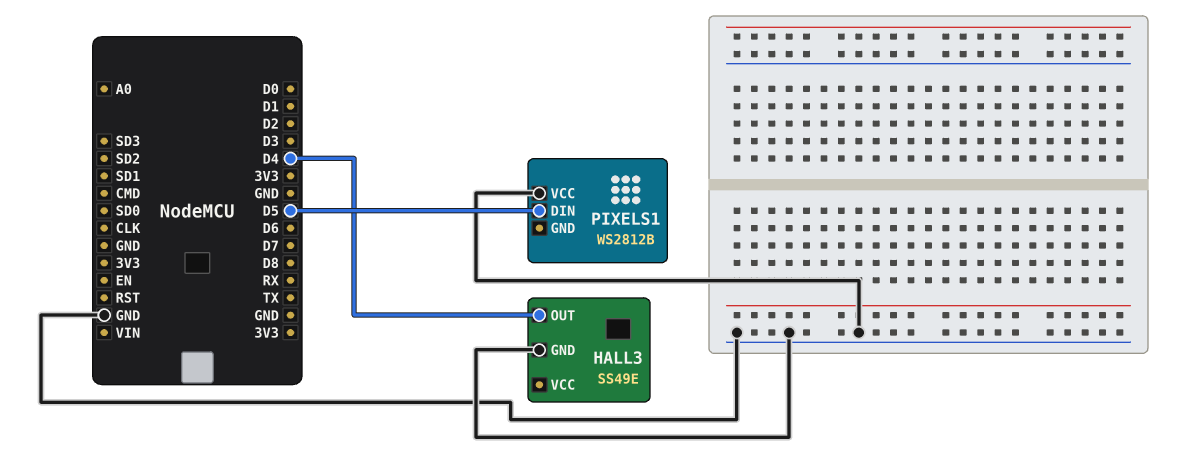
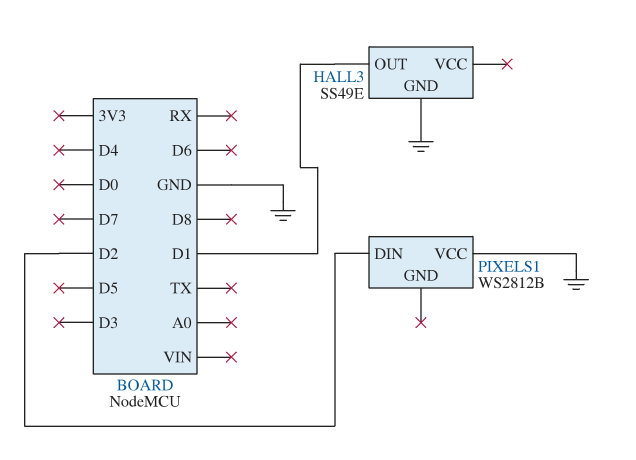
HALL3 pin OUT: D4 -> D1
PIXELS1 pin DIN: D5 -> D2

